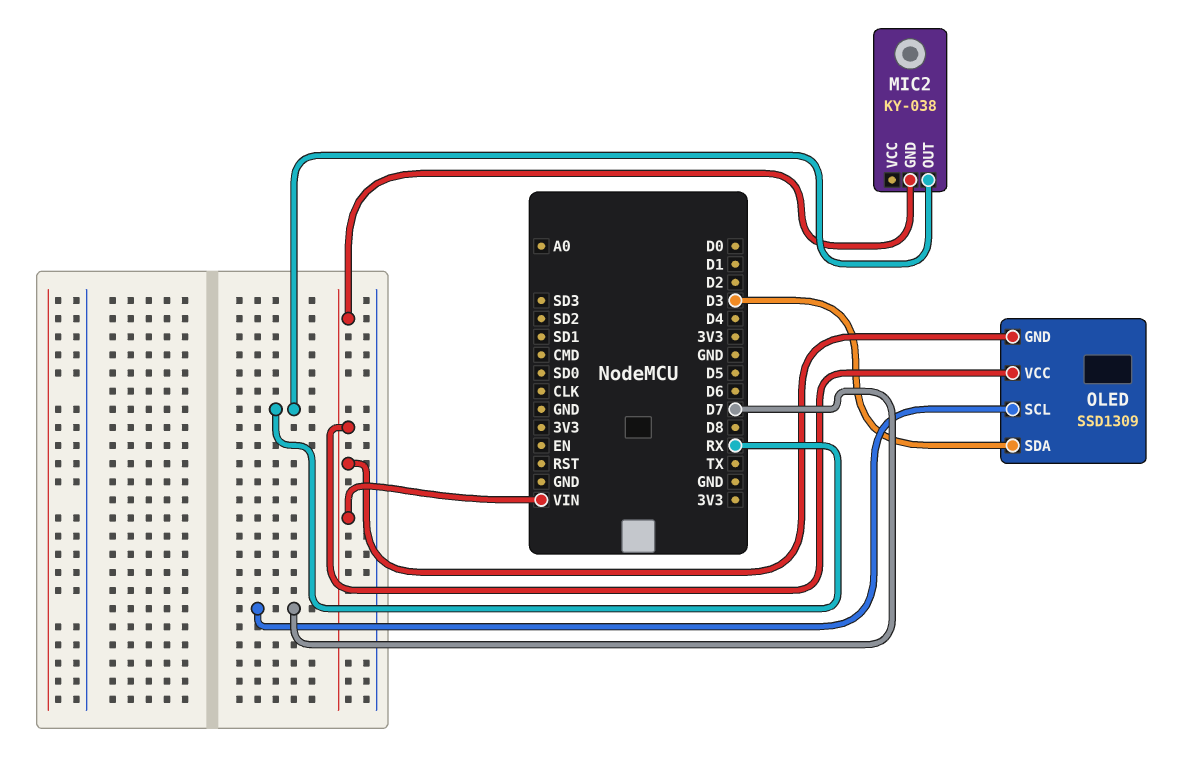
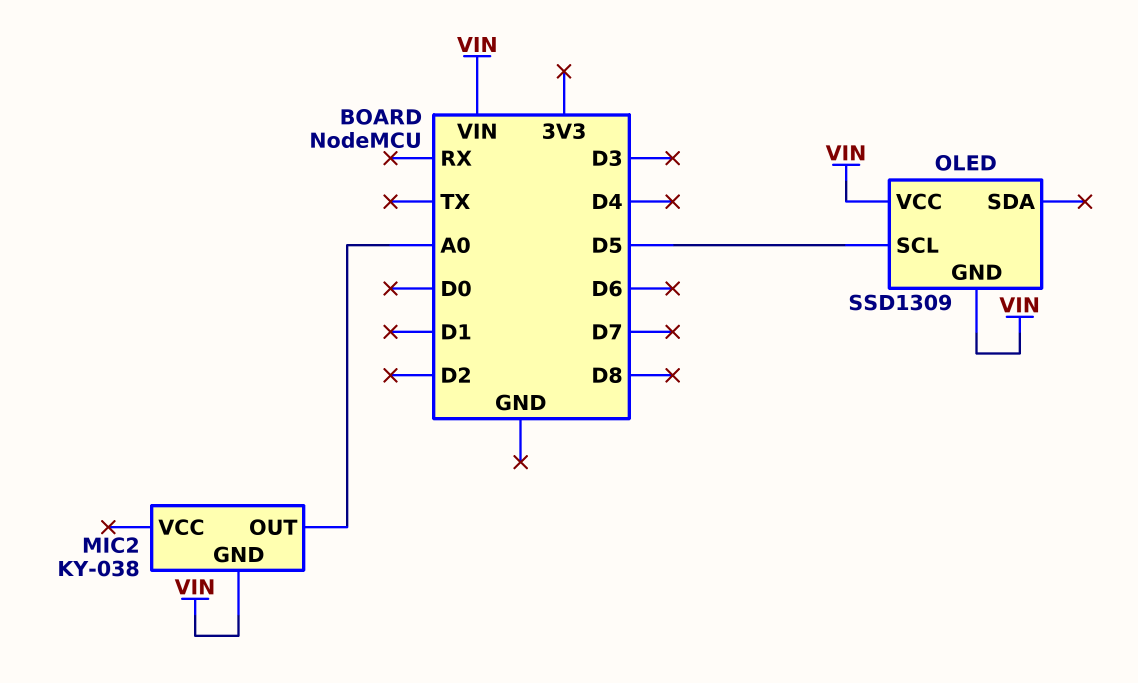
MIC2 pin OUT: RX -> A0
OLED pin SCL: D7 -> D5
OLED pin SDA: D3 -> none

